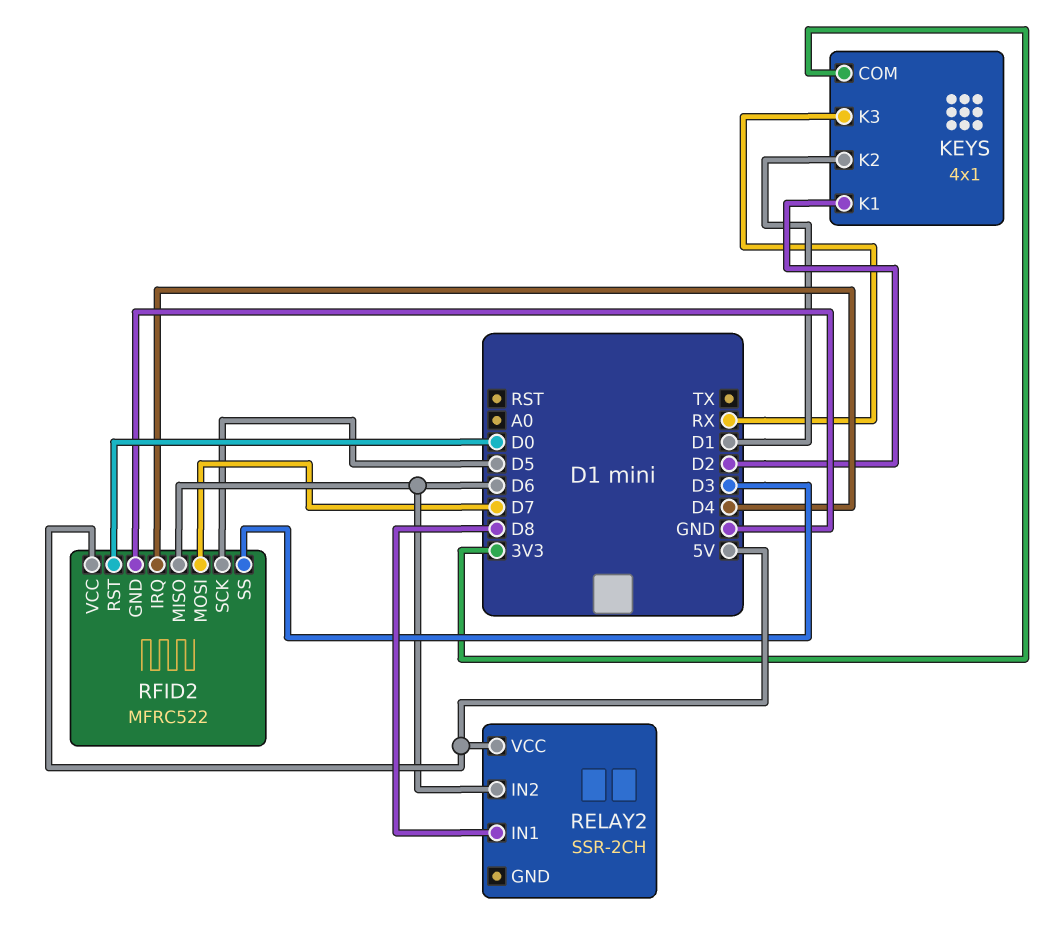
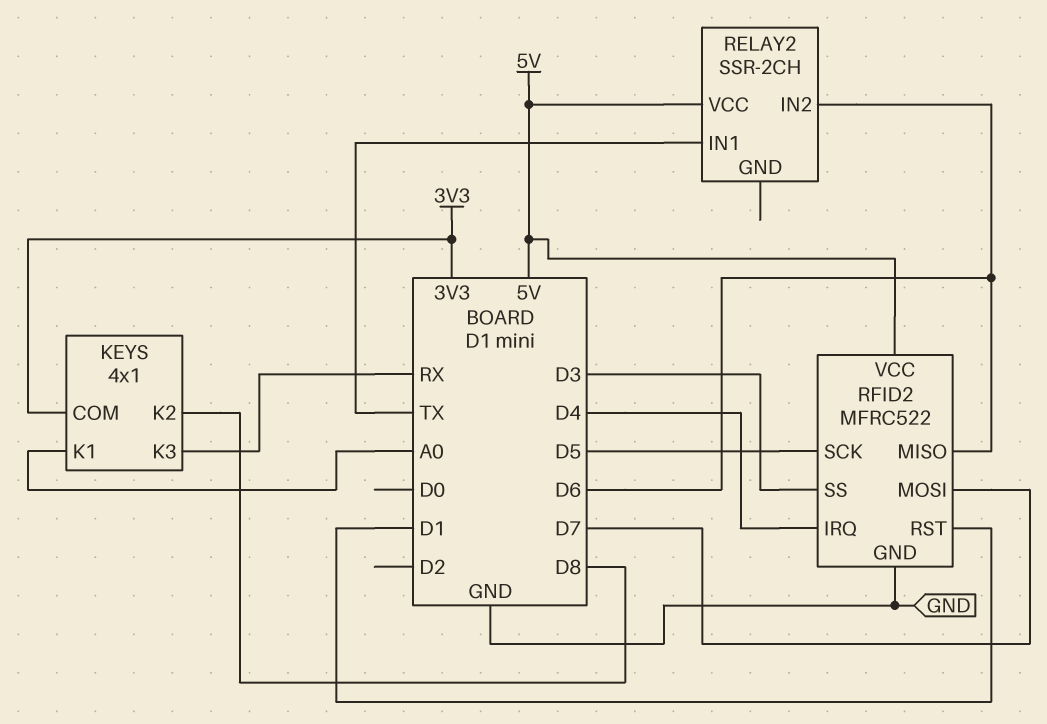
KEYS pin K1: D2 -> A0
KEYS pin K2: D1 -> D8
RELAY2 pin IN1: D8 -> TX
RFID2 pin RST: D0 -> D1

